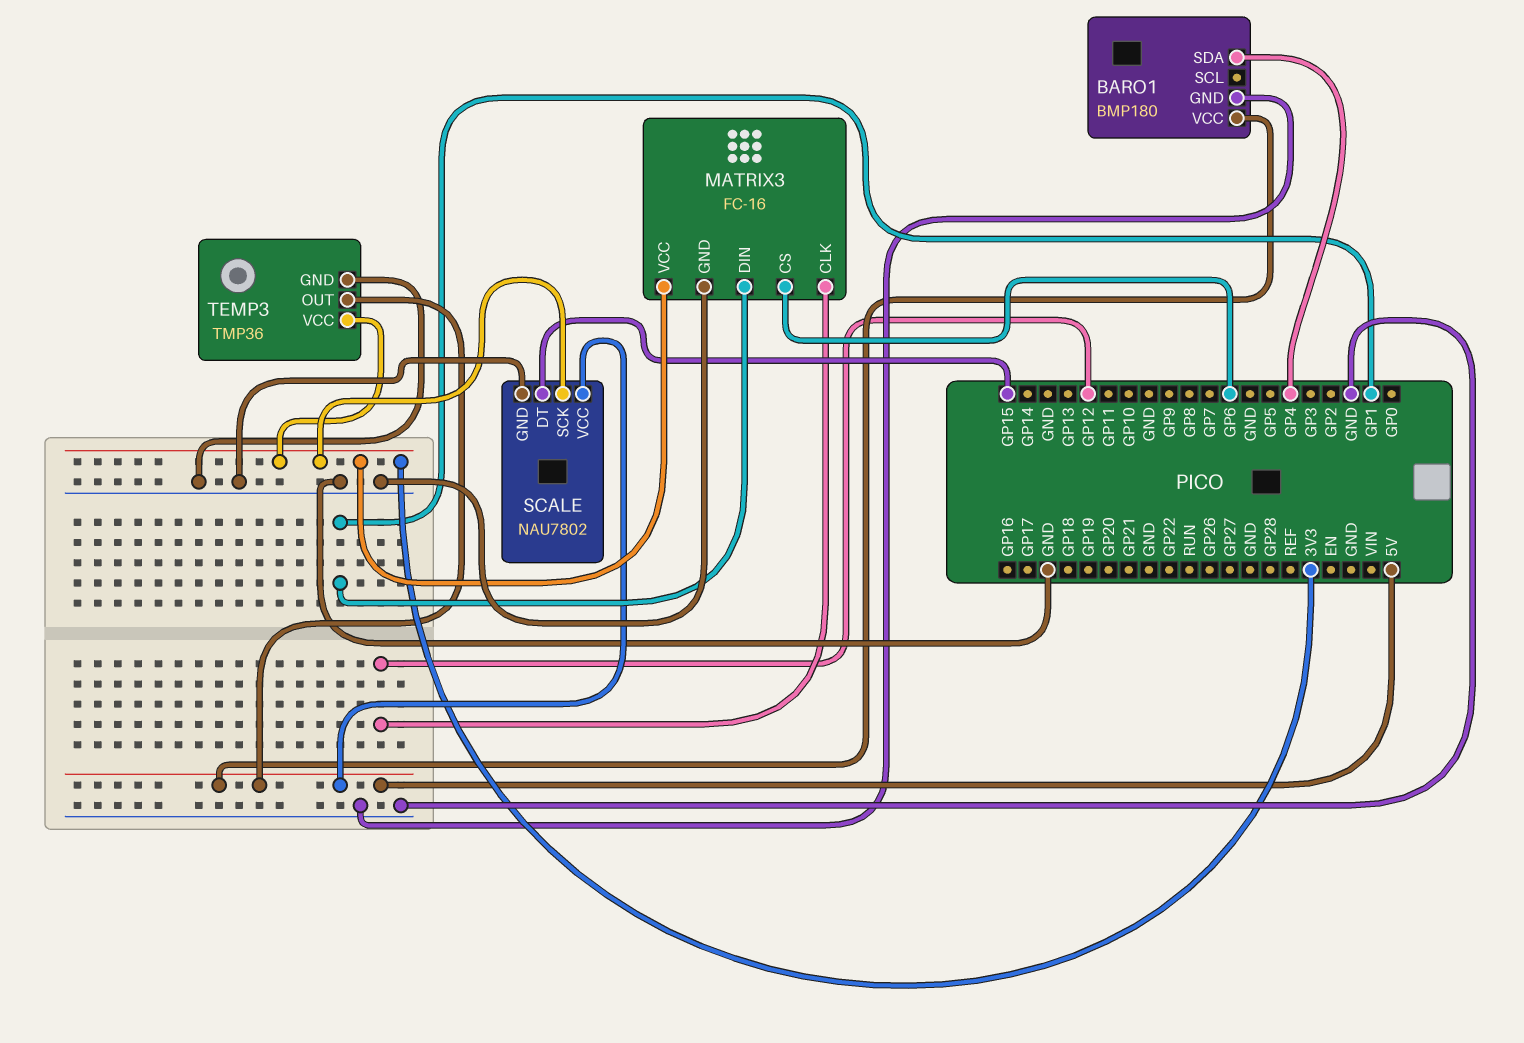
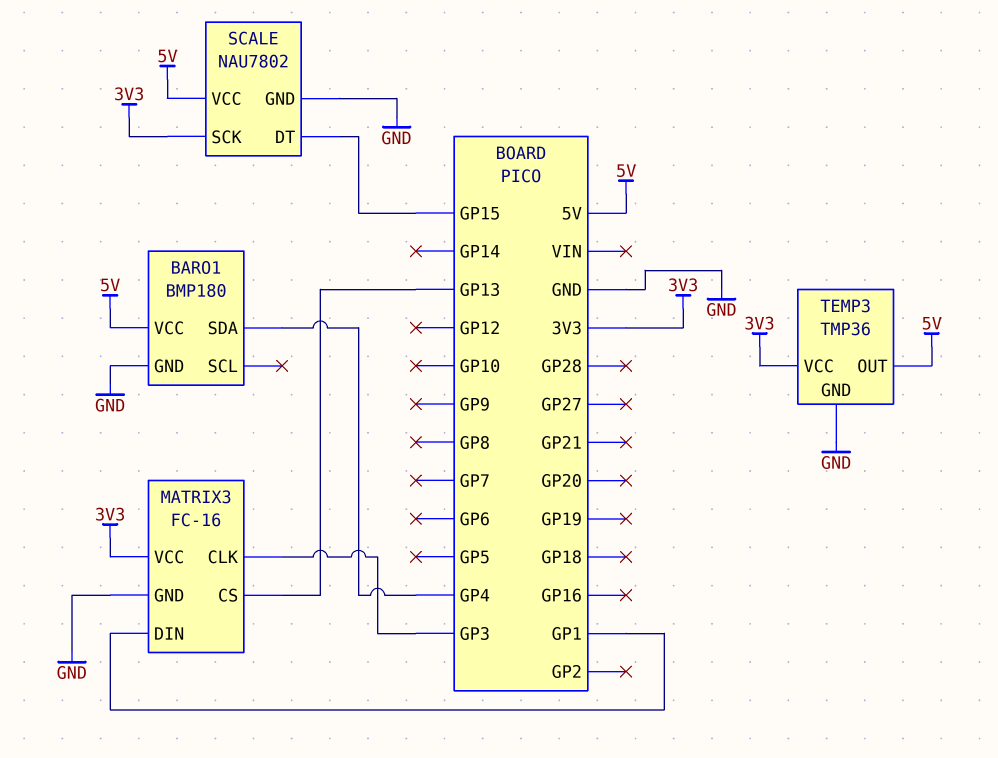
MATRIX3 pin CLK: GP12 -> GP3
MATRIX3 pin CS: GP6 -> GP13

